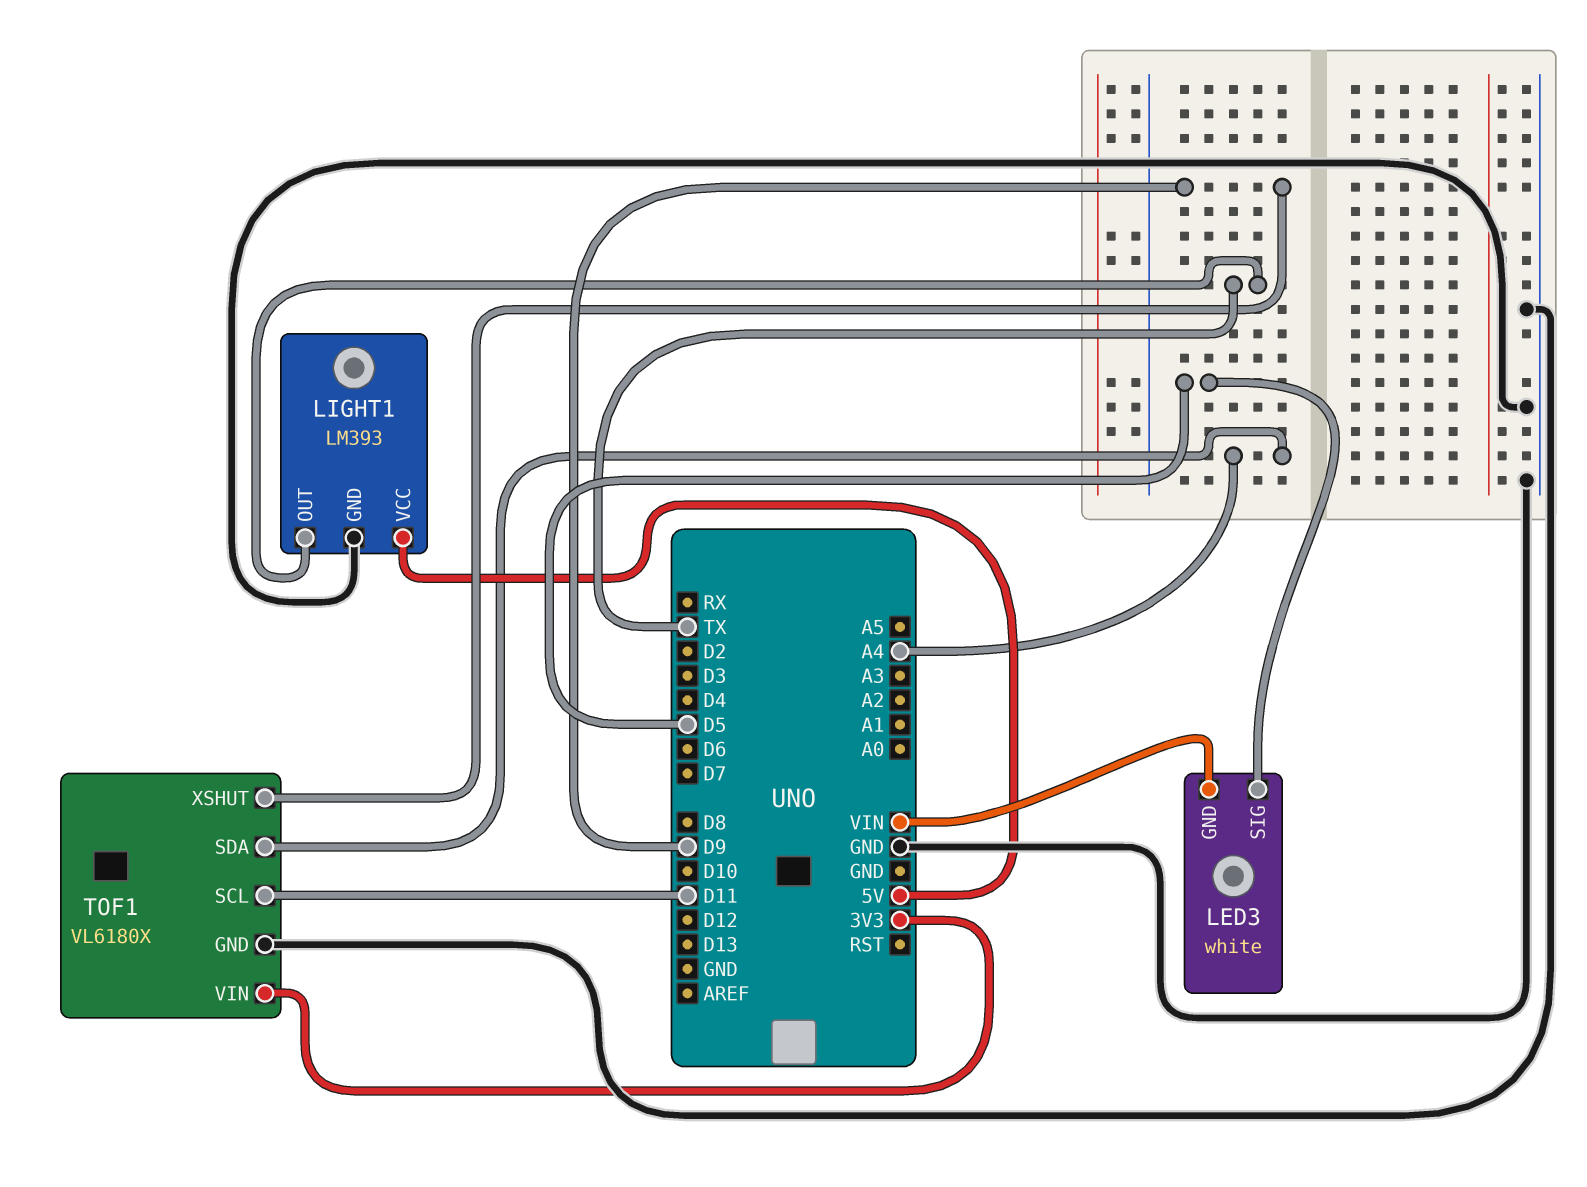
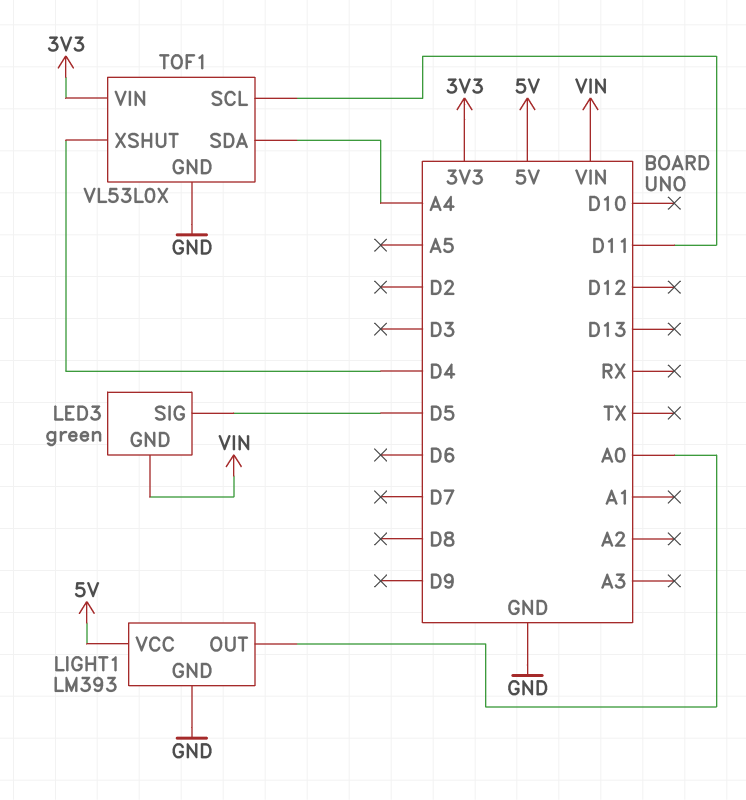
LED3: white -> green
LIGHT1 pin OUT: TX -> A0
TOF1: VL6180X -> VL53L0X
TOF1 pin XSHUT: D9 -> D4

